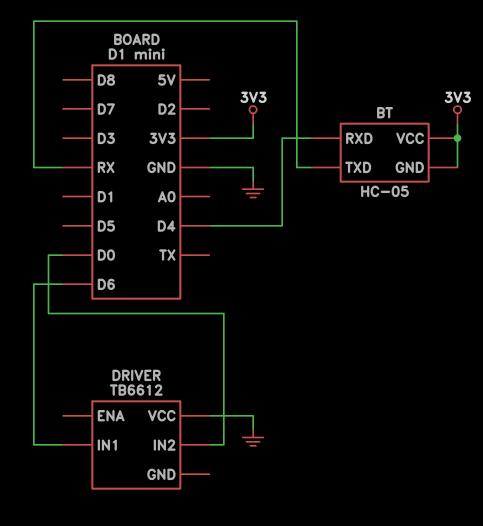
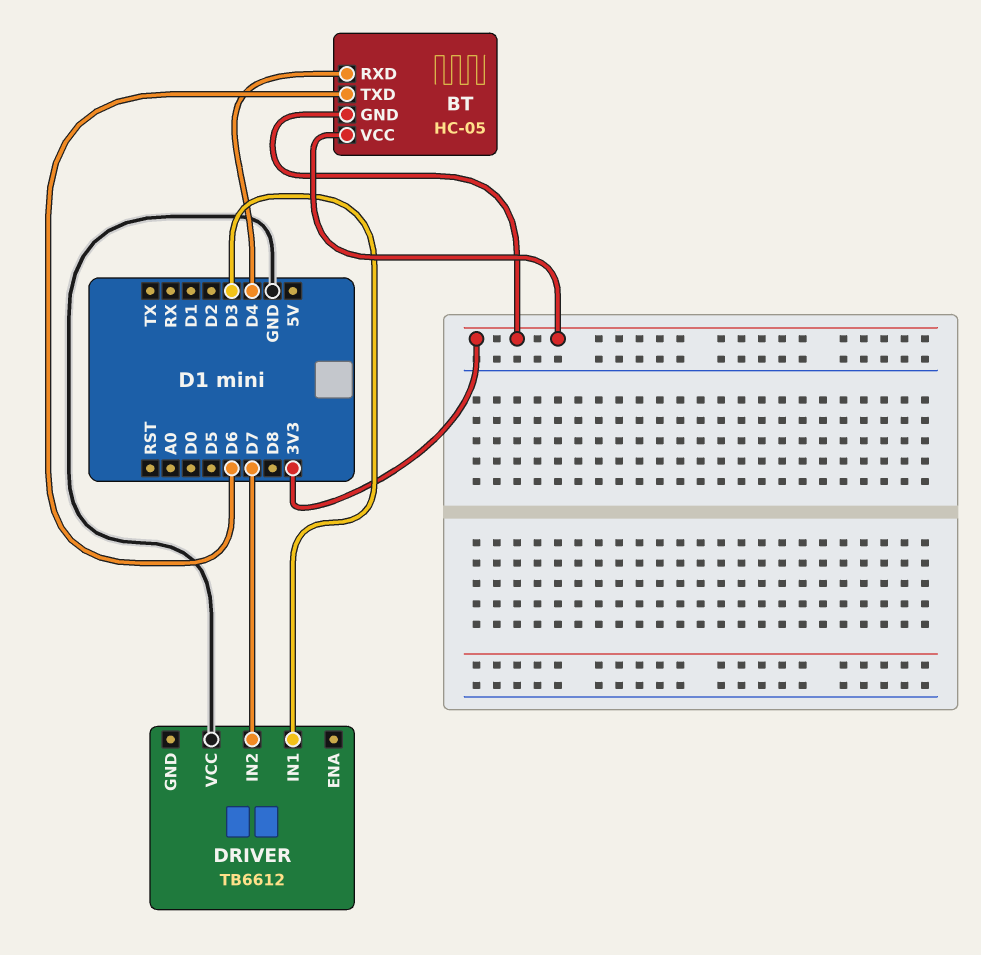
BT pin TXD: RX -> D6
DRIVER pin IN1: D6 -> D3
DRIVER pin IN2: D0 -> D7

